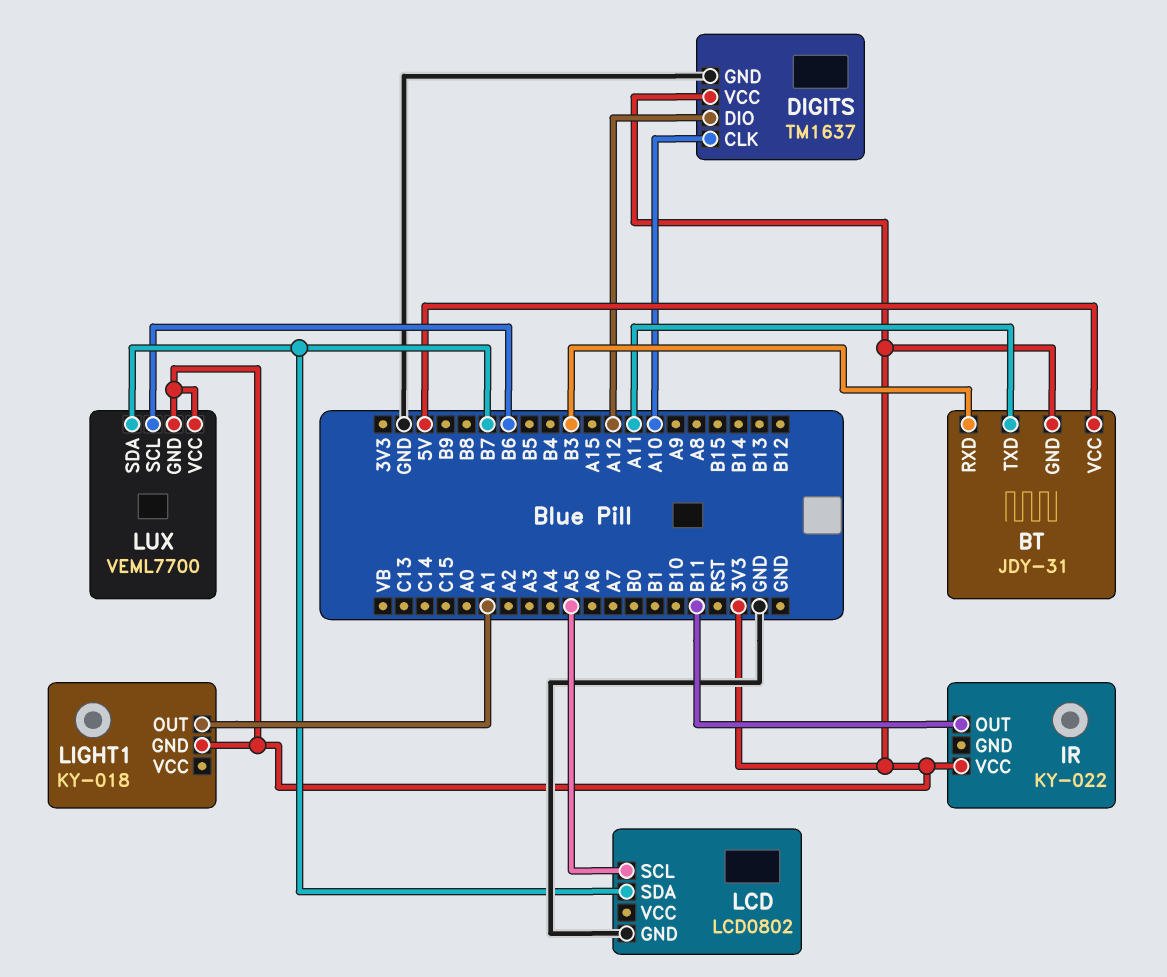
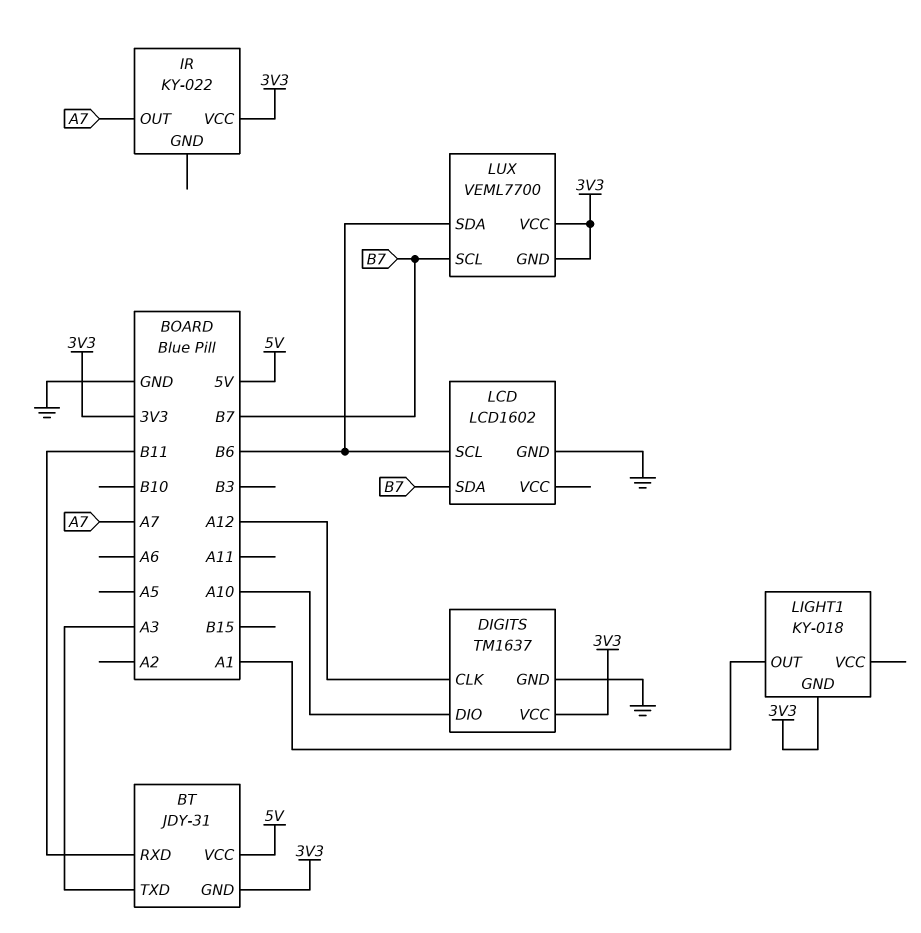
BT pin RXD: B3 -> B11
BT pin TXD: A11 -> A3
DIGITS pin CLK: A10 -> A12
DIGITS pin DIO: A12 -> A10
IR pin OUT: B11 -> A7
LCD: LCD0802 -> LCD1602
LCD pin SCL: A5 -> B6
LUX pin SCL: B6 -> B7
LUX pin SDA: B7 -> B6

